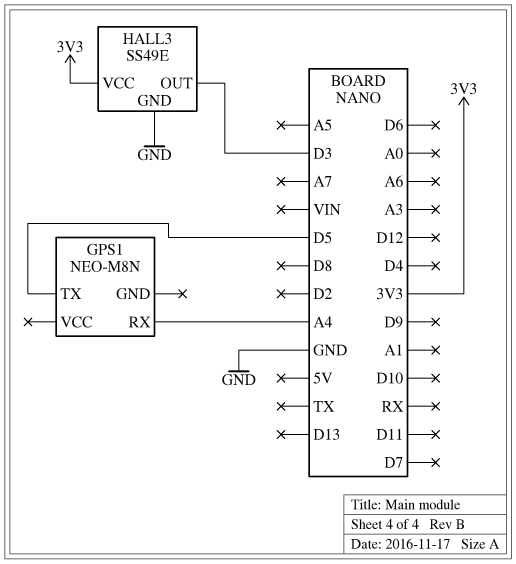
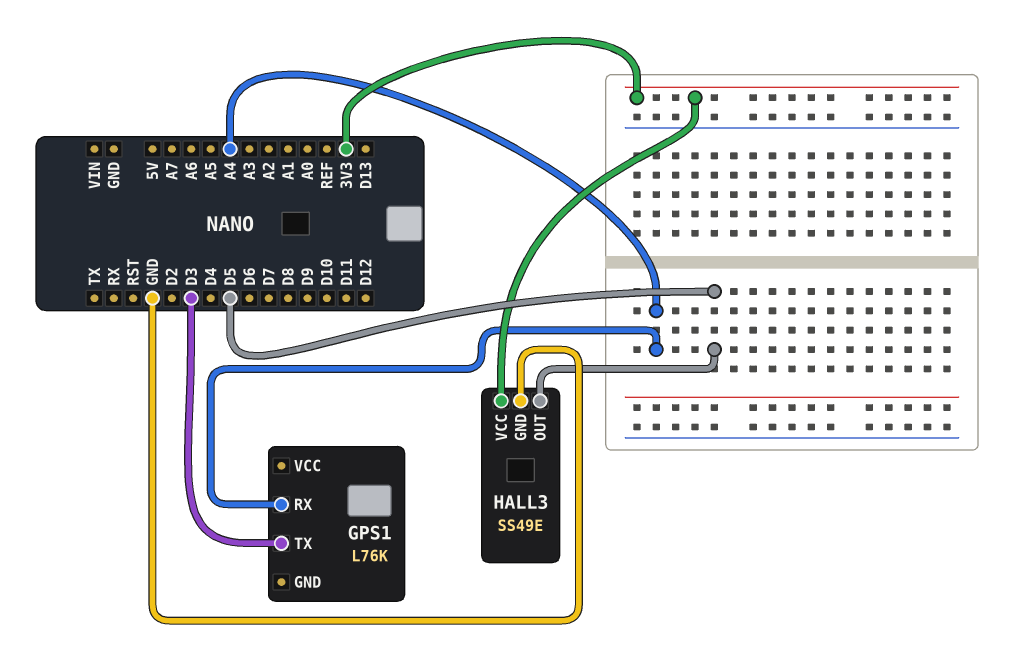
GPS1: NEO-M8N -> L76K
GPS1 pin TX: D5 -> D3
HALL3 pin OUT: D3 -> D5

